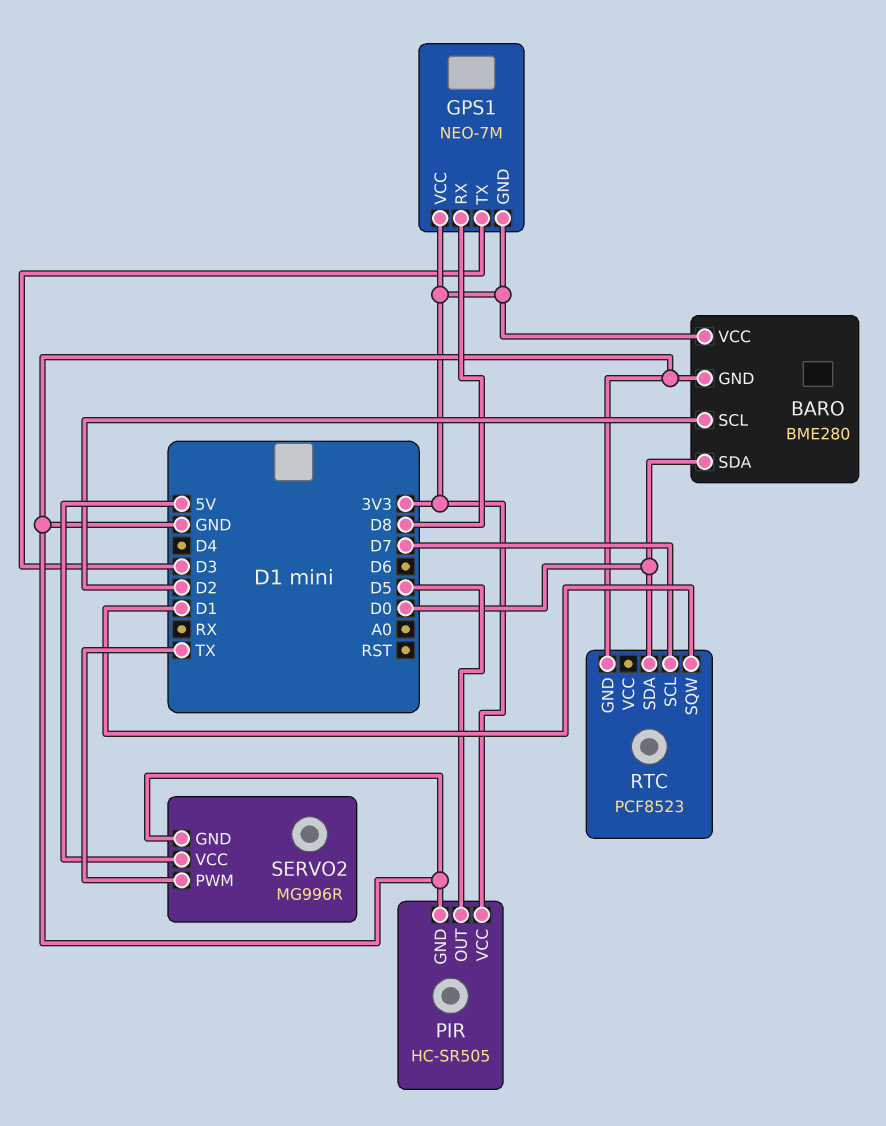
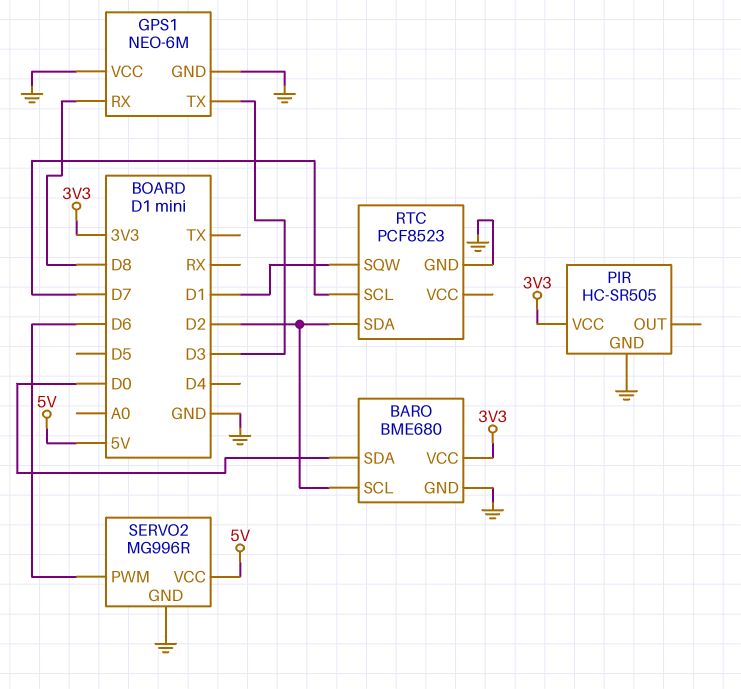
BARO: BME280 -> BME680
GPS1: NEO-7M -> NEO-6M
GPS1 pin GND: 3V3 -> GND
GPS1 pin VCC: 3V3 -> GND
PIR pin OUT: D5 -> none
RTC pin SDA: D0 -> D2
SERVO2 pin PWM: TX -> D6

